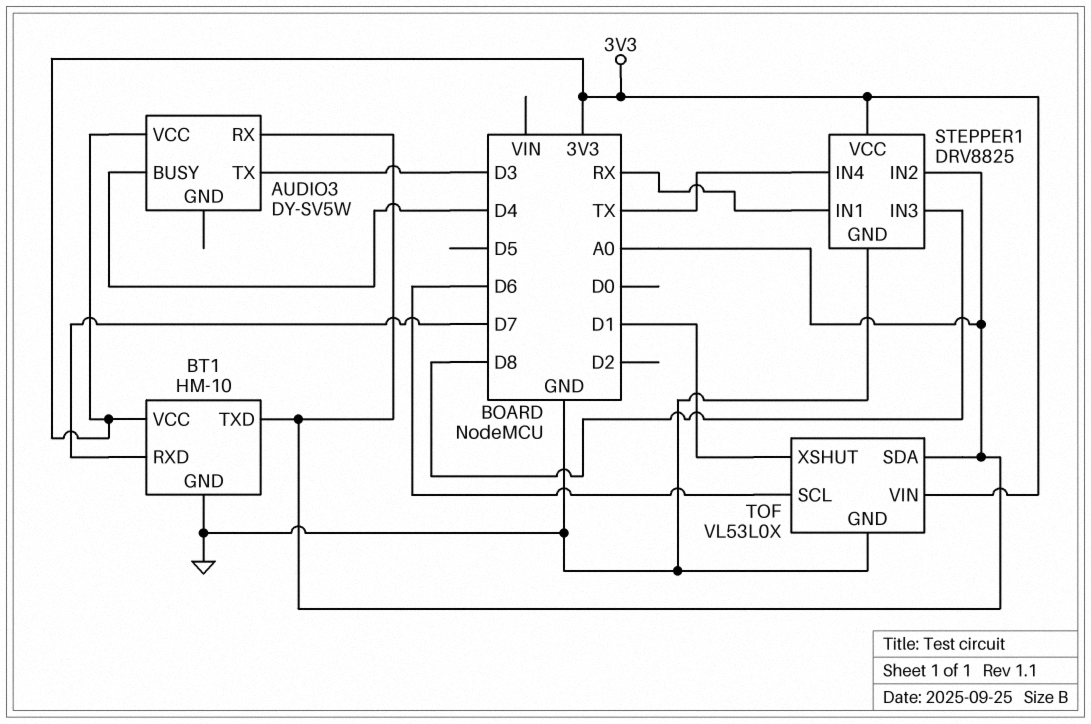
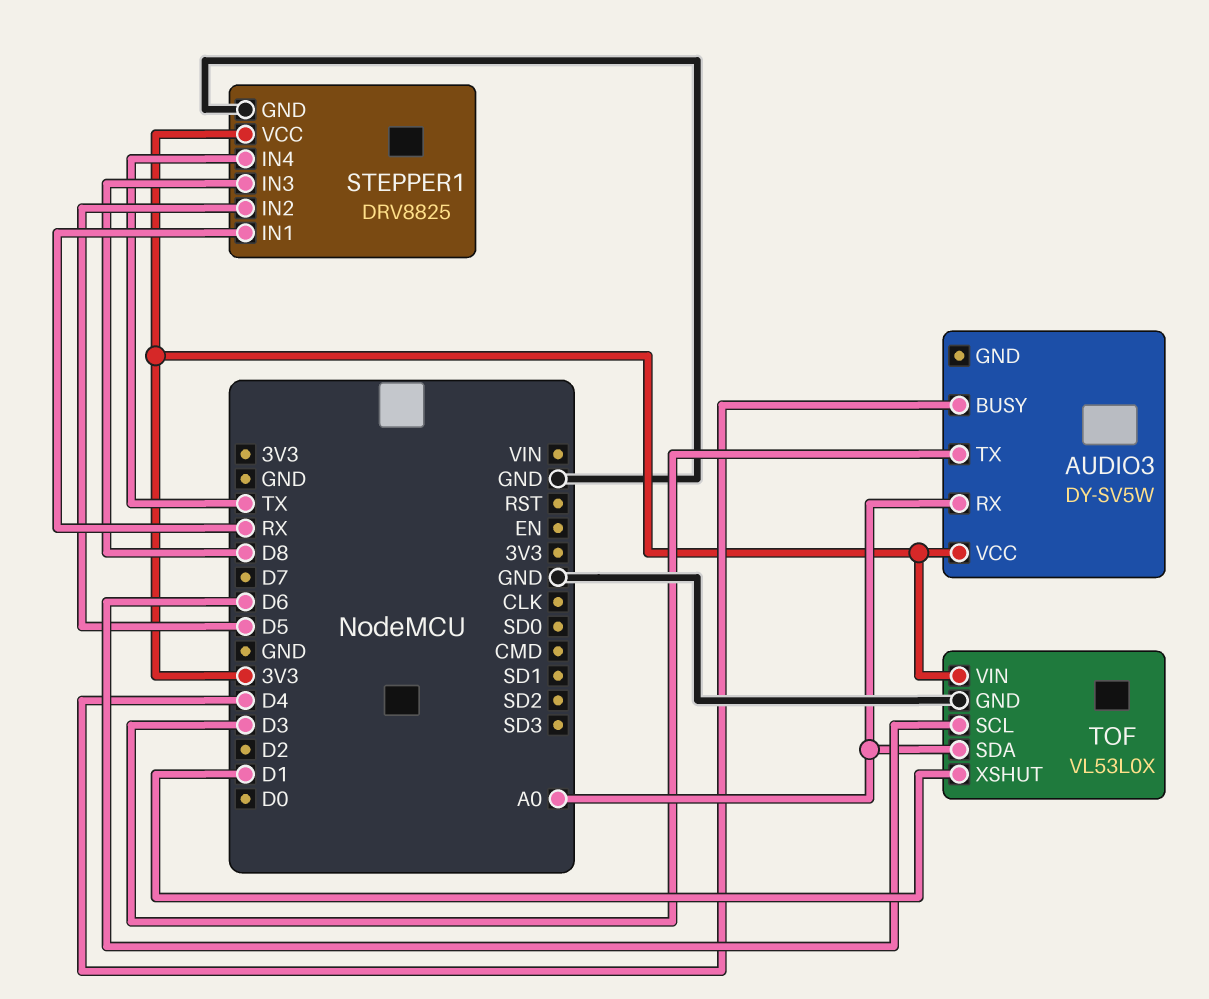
BT1: HM-10 -> none
BT1 pin GND: GND -> none
BT1 pin RXD: D7 -> none
BT1 pin TXD: A0 -> none
BT1 pin VCC: 3V3 -> none
STEPPER1 pin IN2: A0 -> D5

